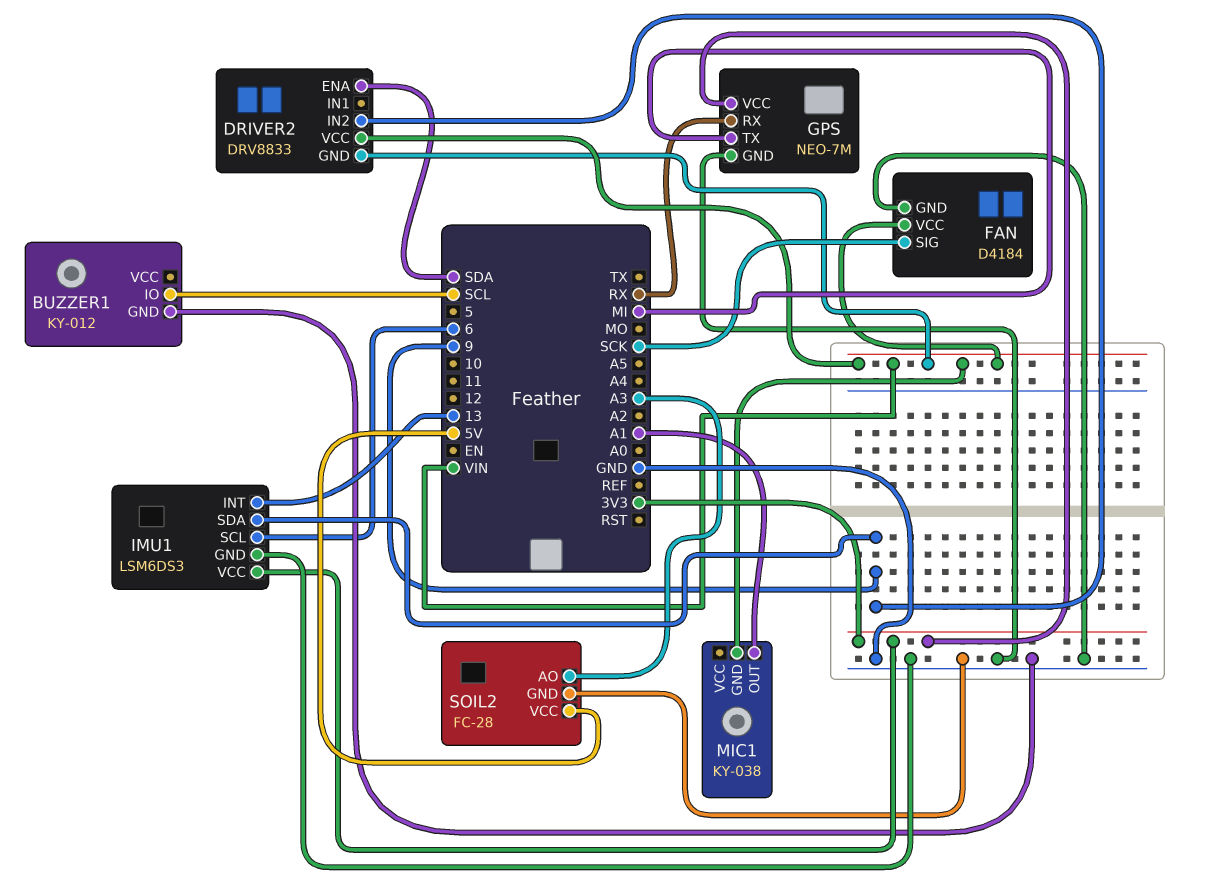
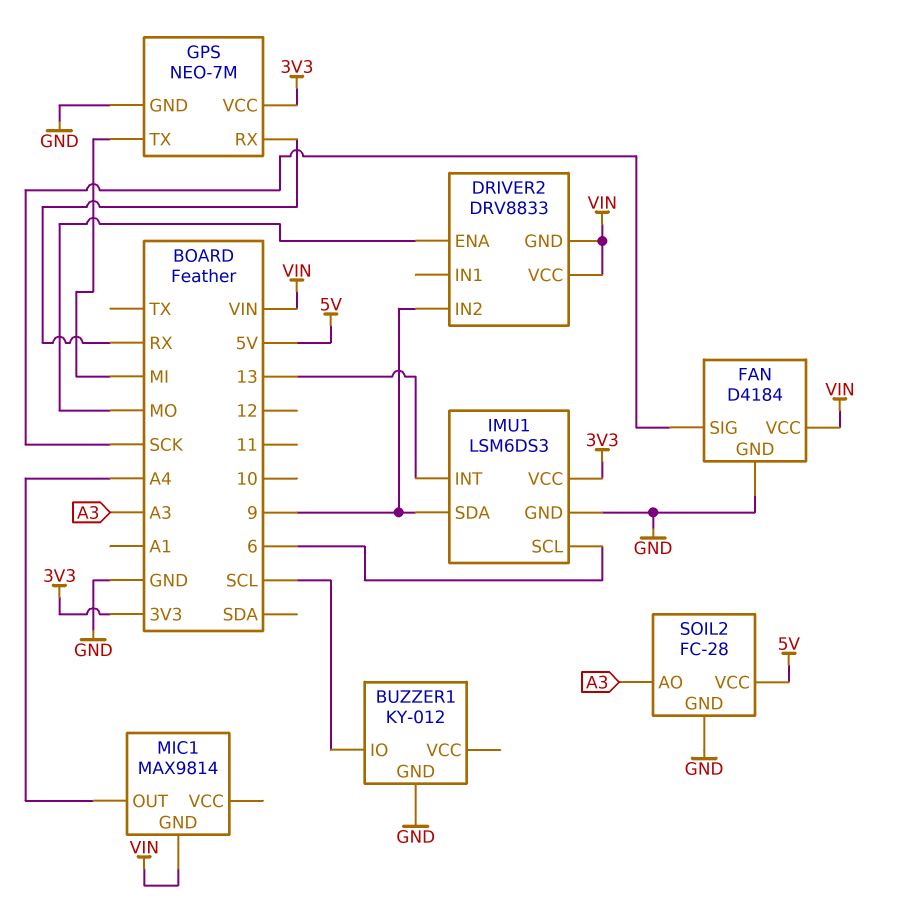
DRIVER2 pin ENA: SDA -> MO
MIC1: KY-038 -> MAX9814
MIC1 pin OUT: A1 -> A4

